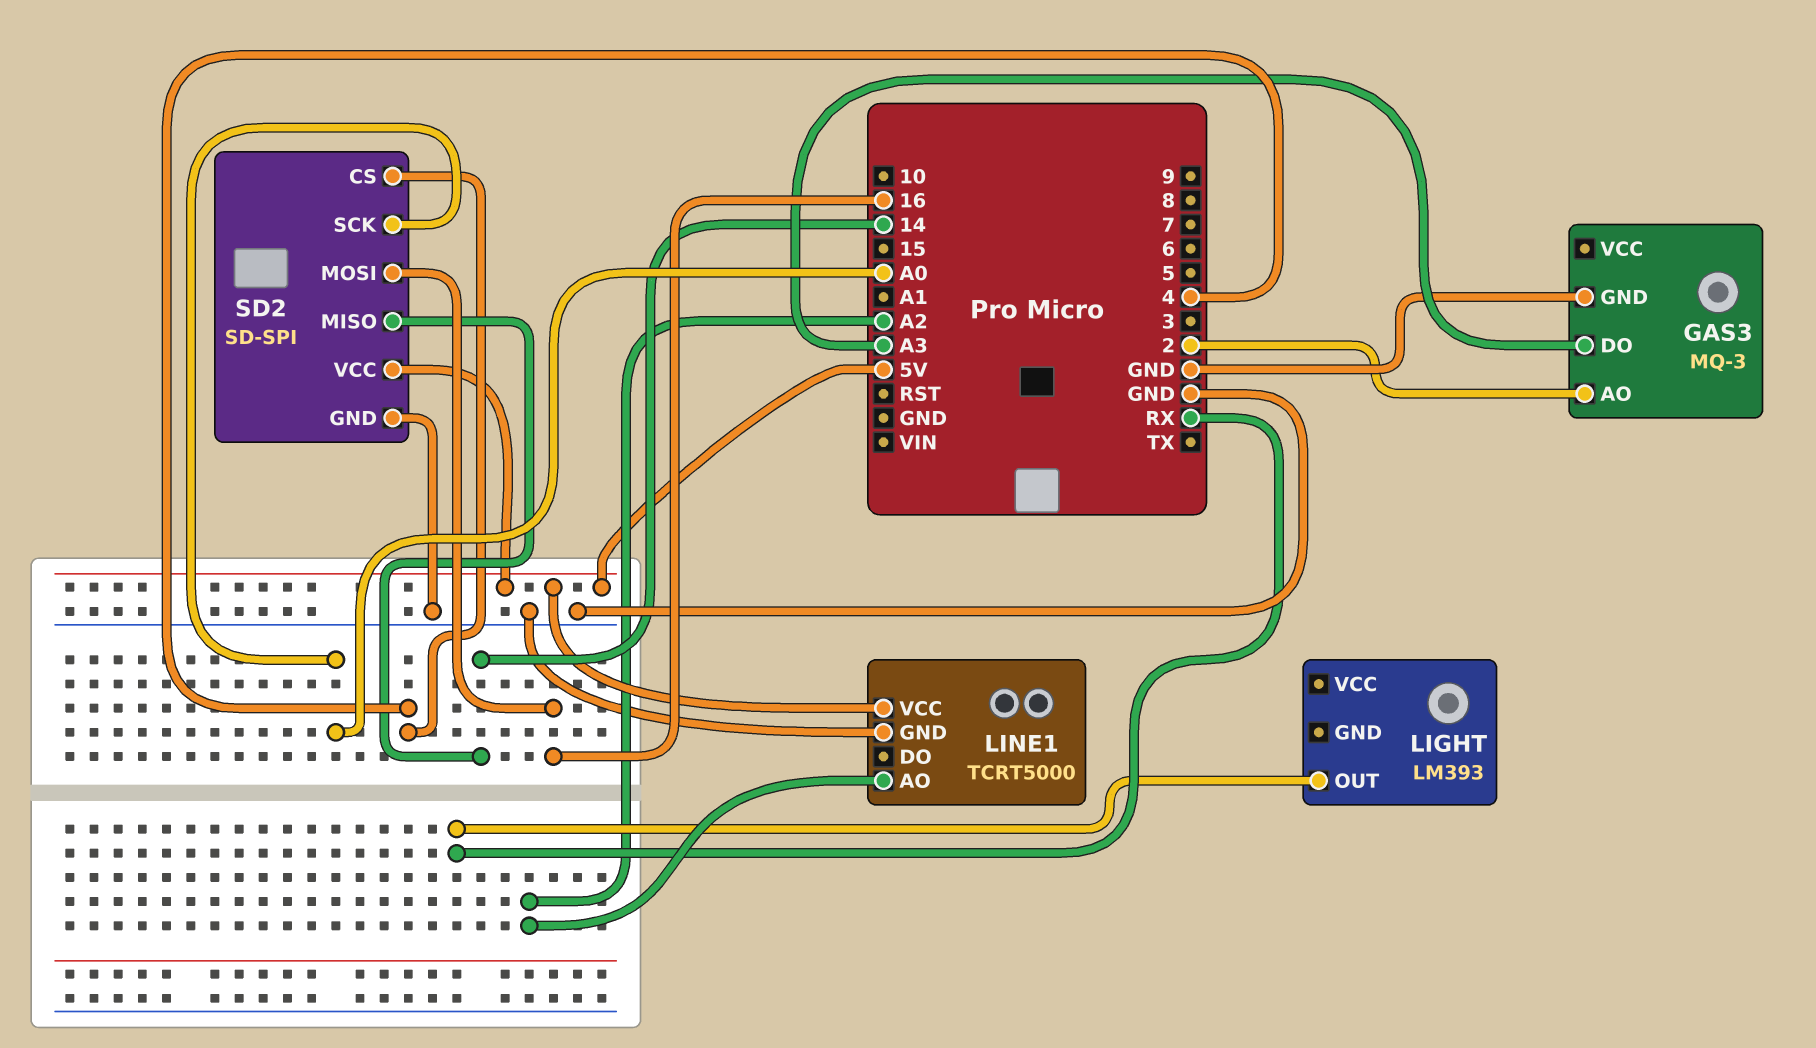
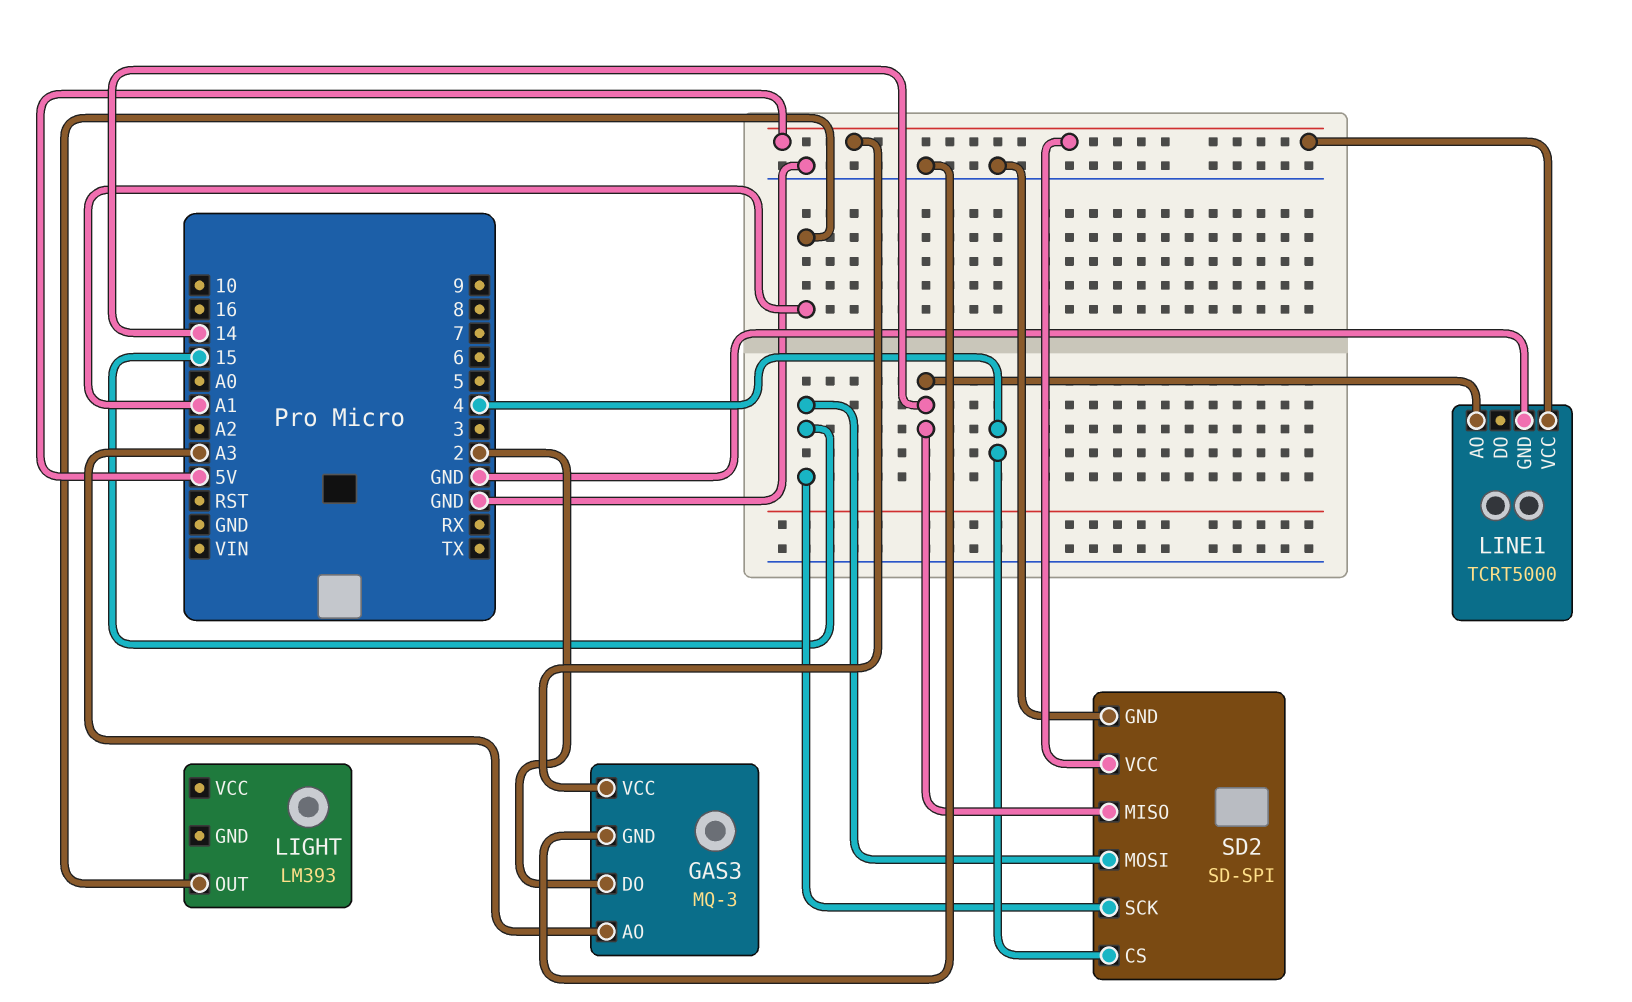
GAS3 pin AO: 2 -> A3
GAS3 pin DO: A3 -> 2
GAS3 pin VCC: none -> 5V
LIGHT pin OUT: RX -> A1
LINE1 pin AO: A2 -> 14
SD2 pin MOSI: 16 -> 15
SD2 pin SCK: A0 -> 15

